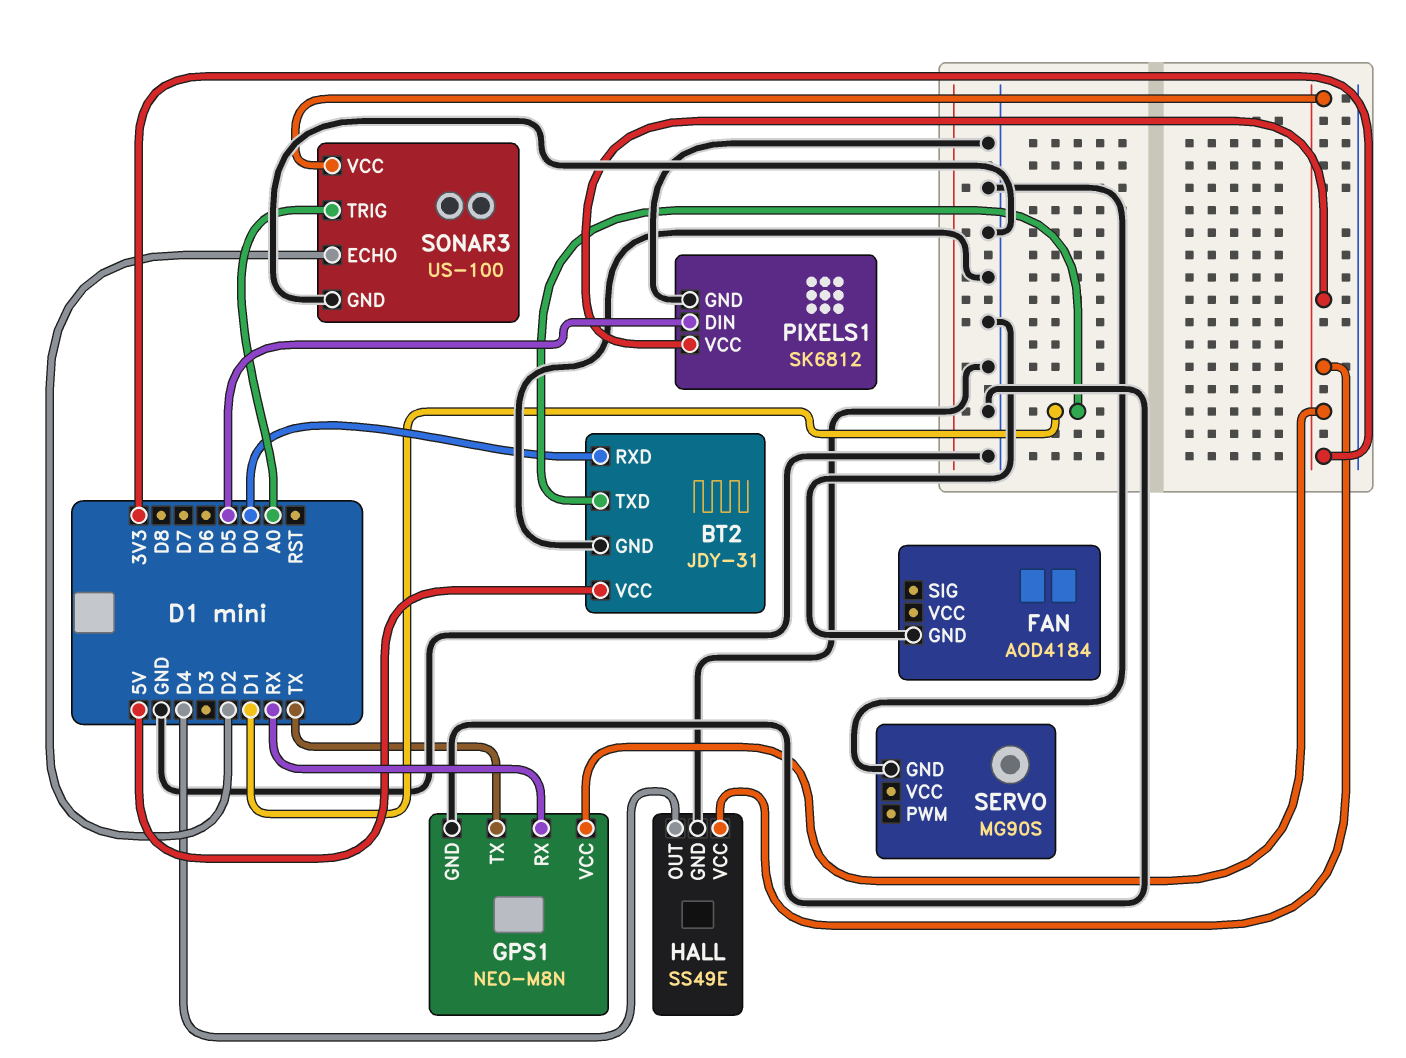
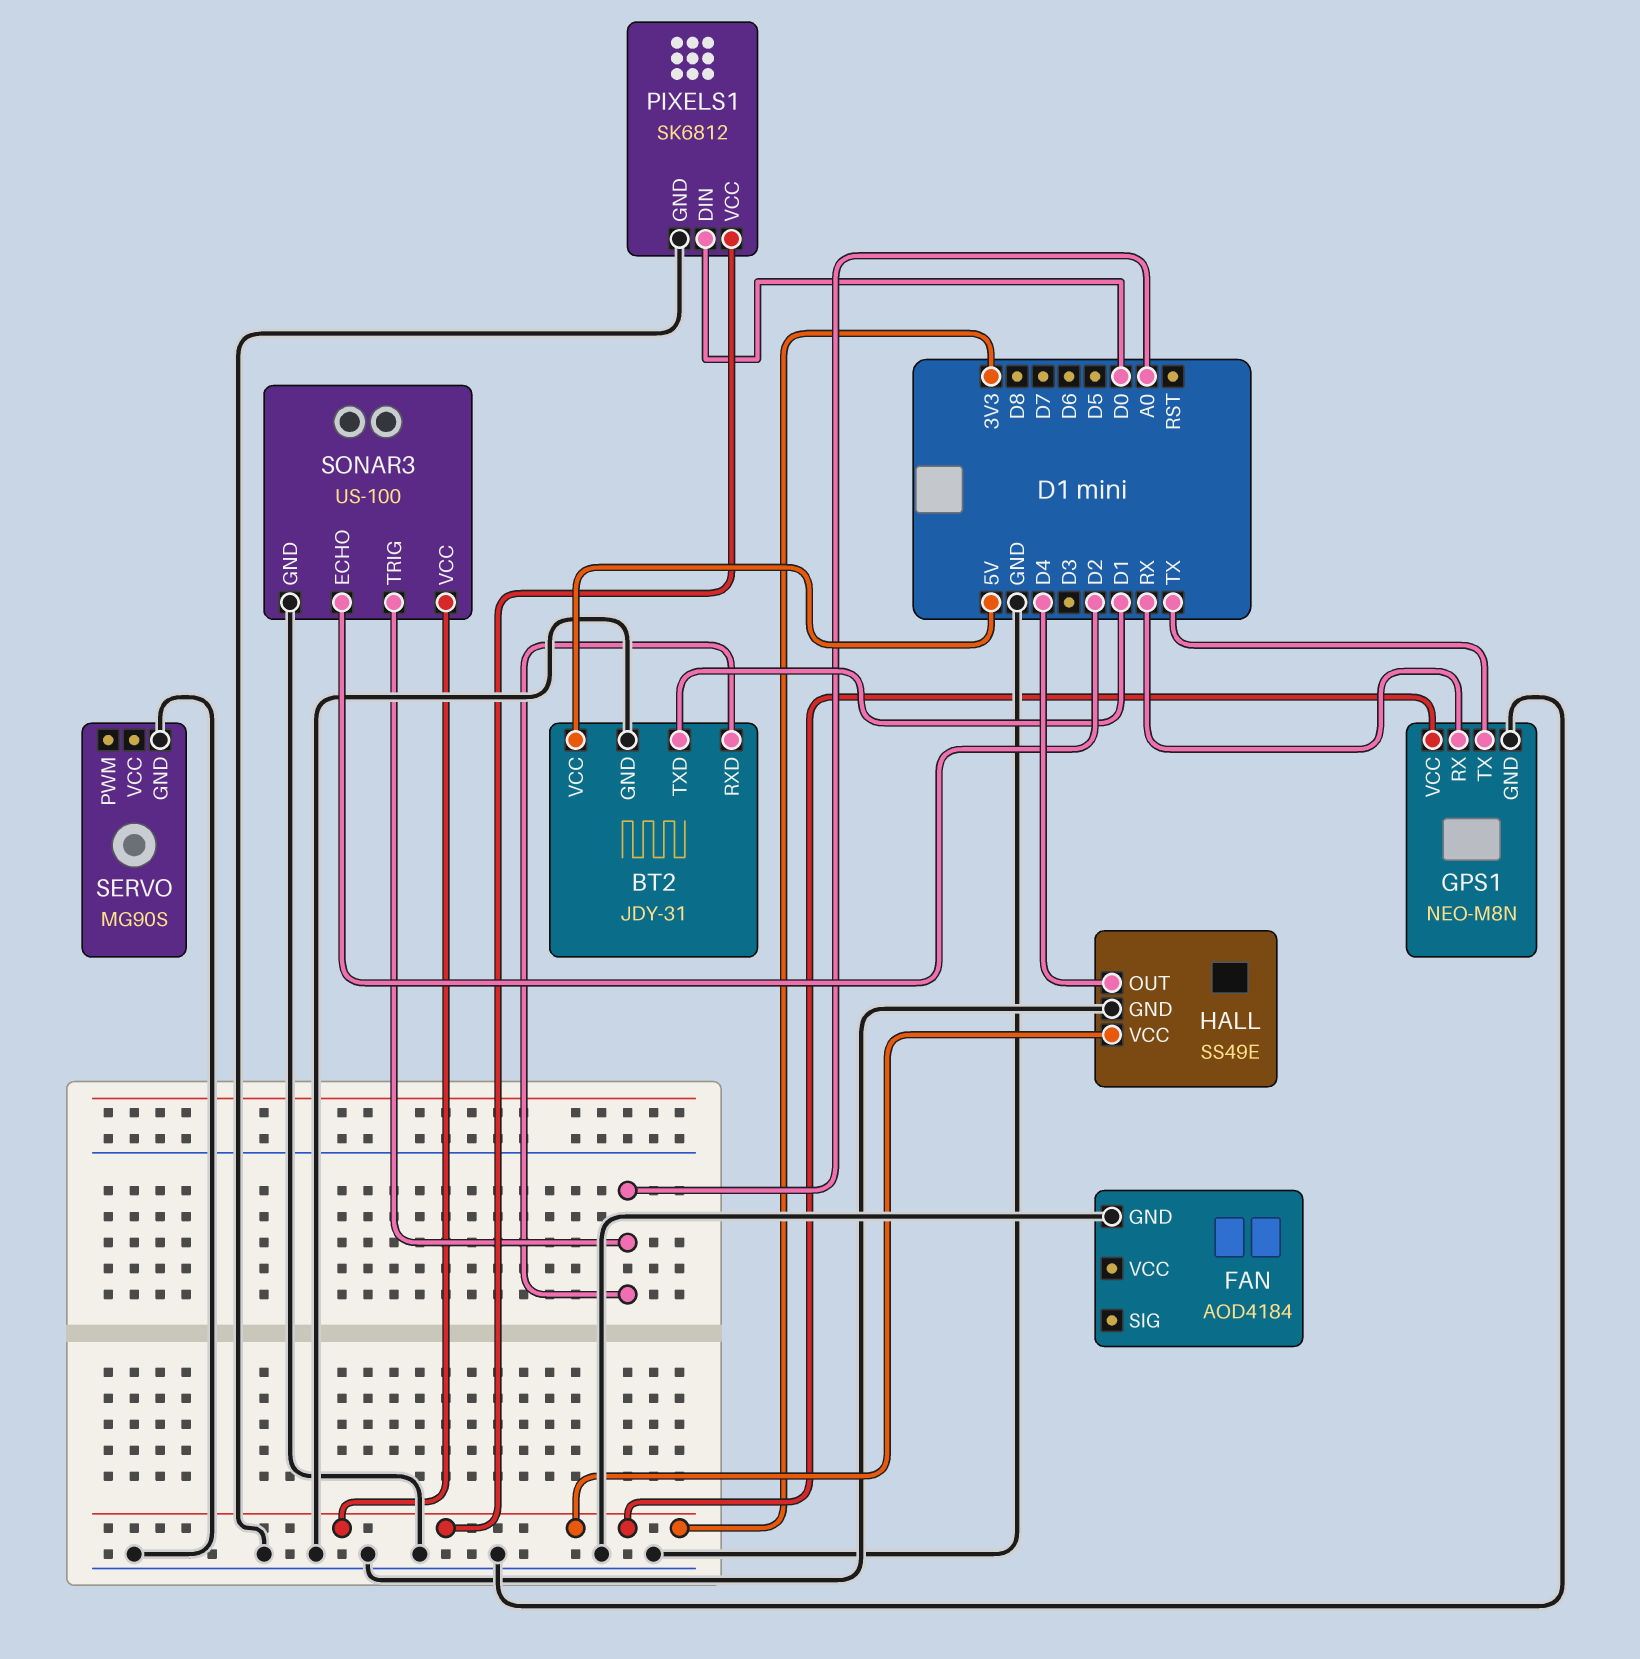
BT2 pin RXD: D0 -> A0
PIXELS1 pin DIN: D5 -> D0

